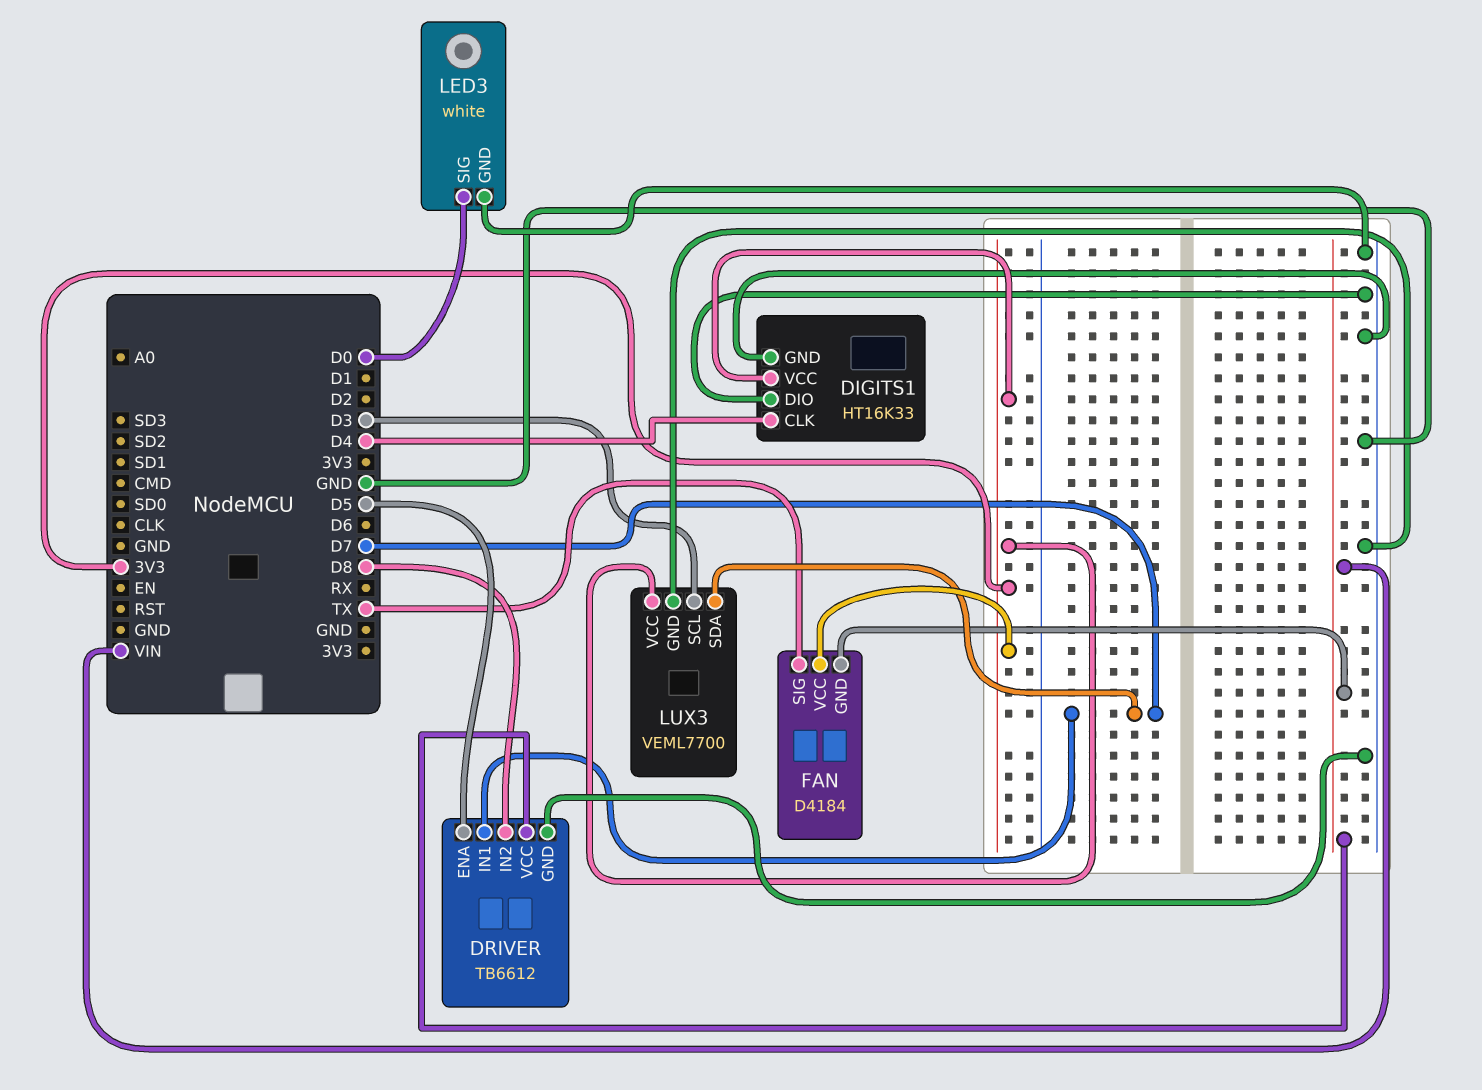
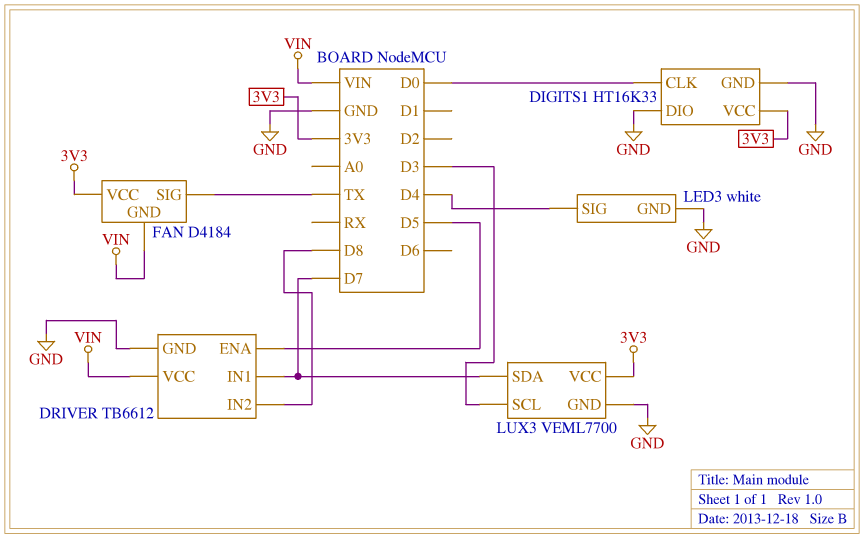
DIGITS1 pin CLK: D4 -> D0
LED3 pin SIG: D0 -> D4

